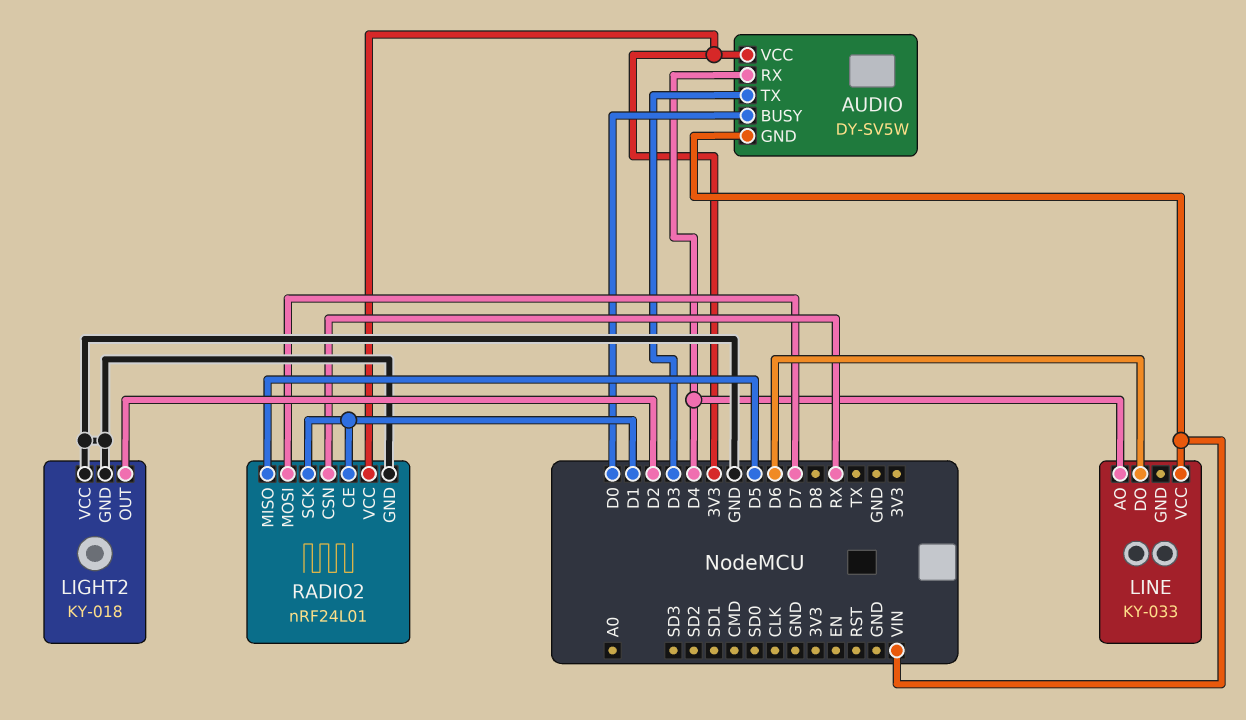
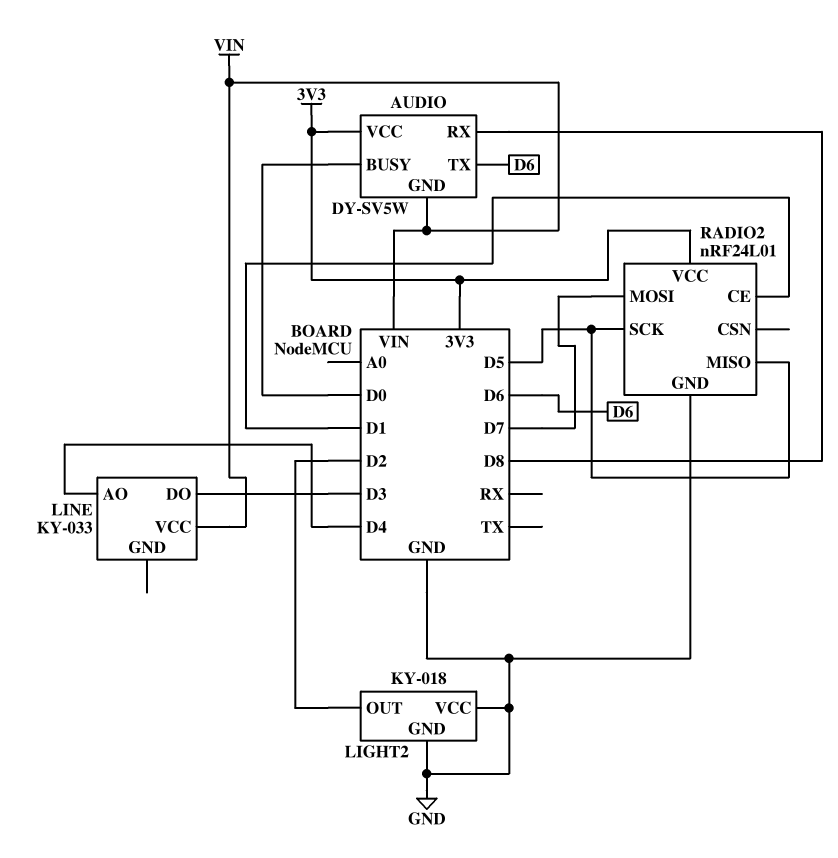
AUDIO pin RX: D4 -> D8
AUDIO pin TX: D3 -> D6
LINE pin DO: D6 -> D3
RADIO2 pin CSN: RX -> none
RADIO2 pin SCK: D1 -> D5

